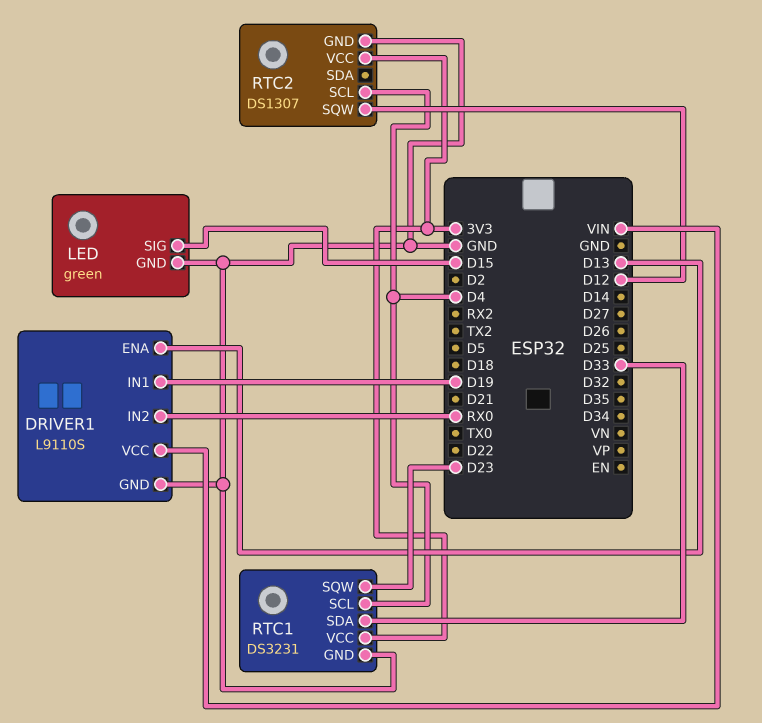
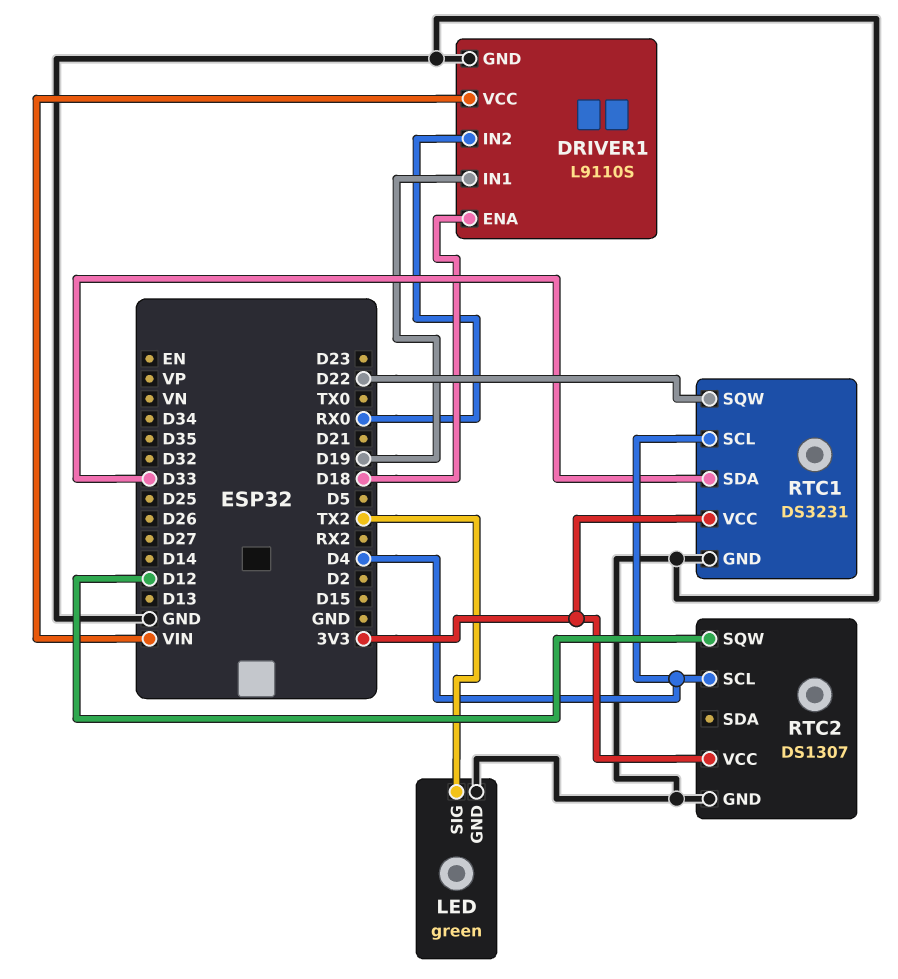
DRIVER1 pin ENA: D13 -> D18
LED pin SIG: D15 -> TX2
RTC1 pin SQW: D23 -> D22

